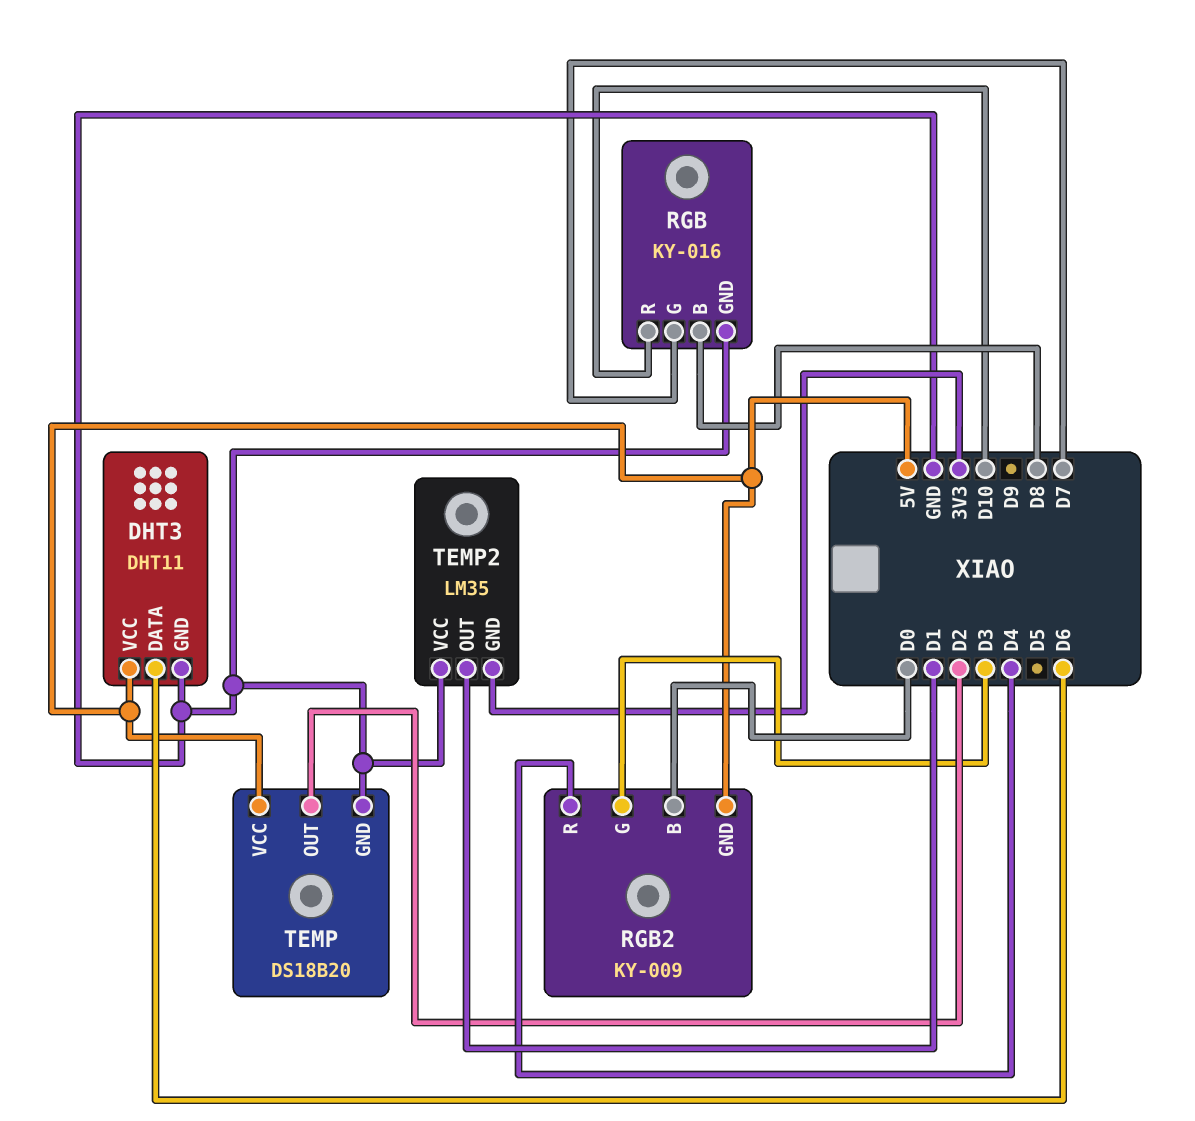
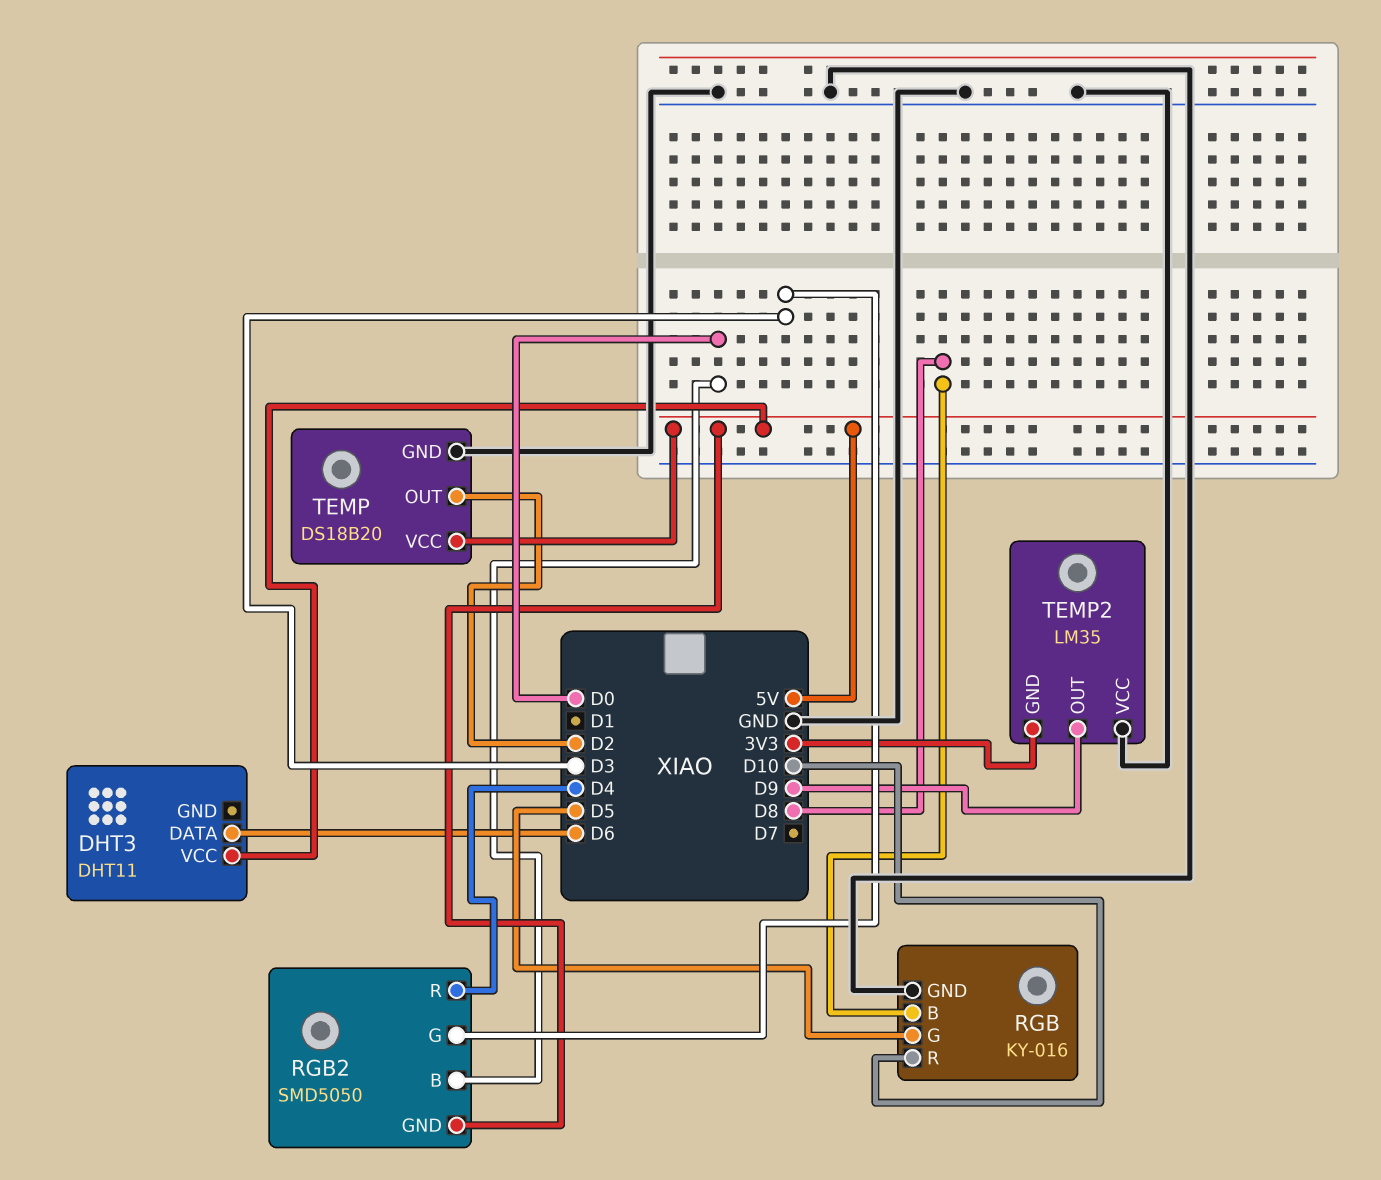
DHT3 pin GND: GND -> none
RGB pin G: D7 -> D5
RGB2: KY-009 -> SMD5050
TEMP2 pin OUT: D1 -> D9

